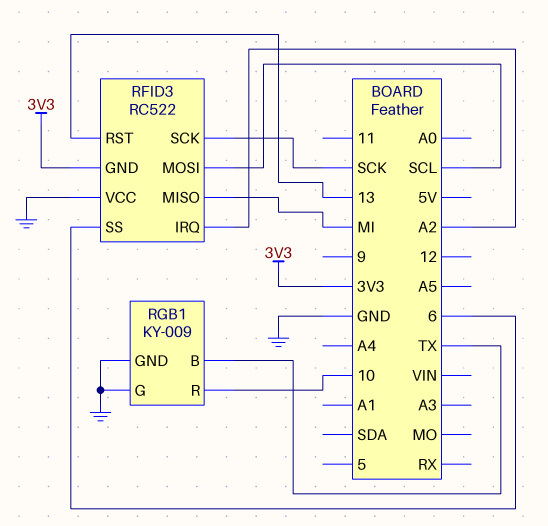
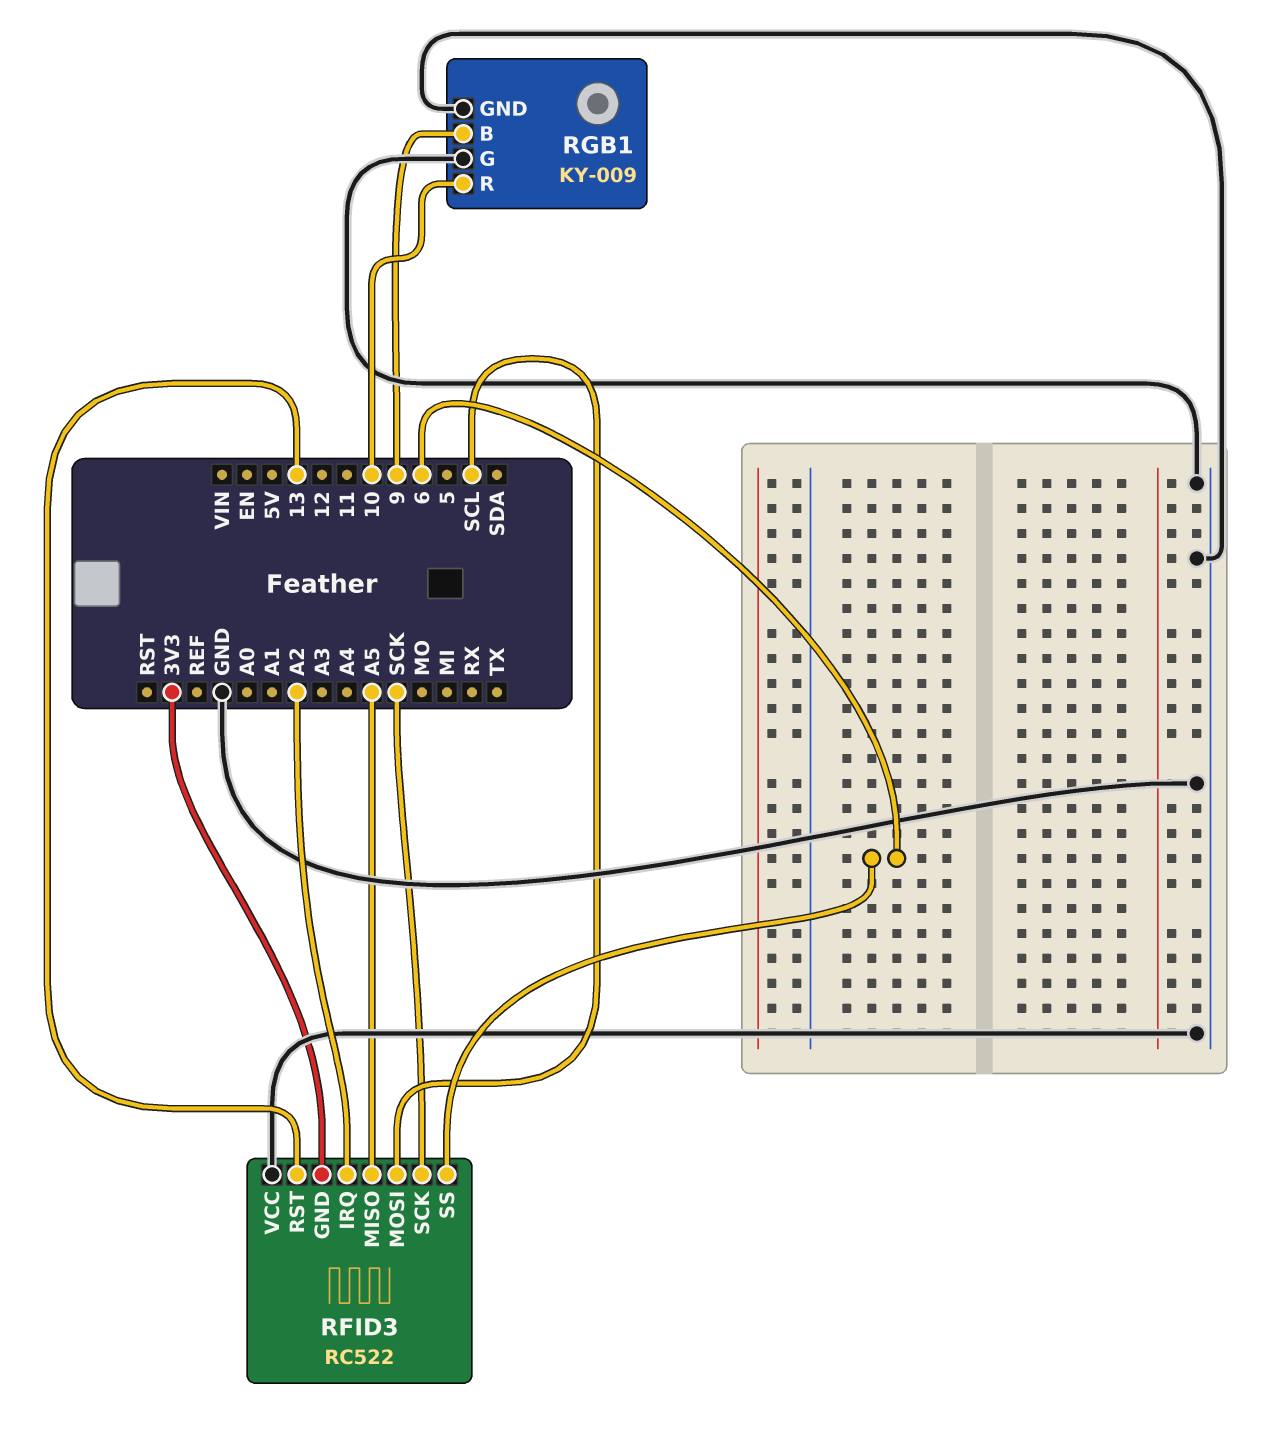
RFID3 pin MISO: MI -> A5
RGB1 pin B: TX -> 9

